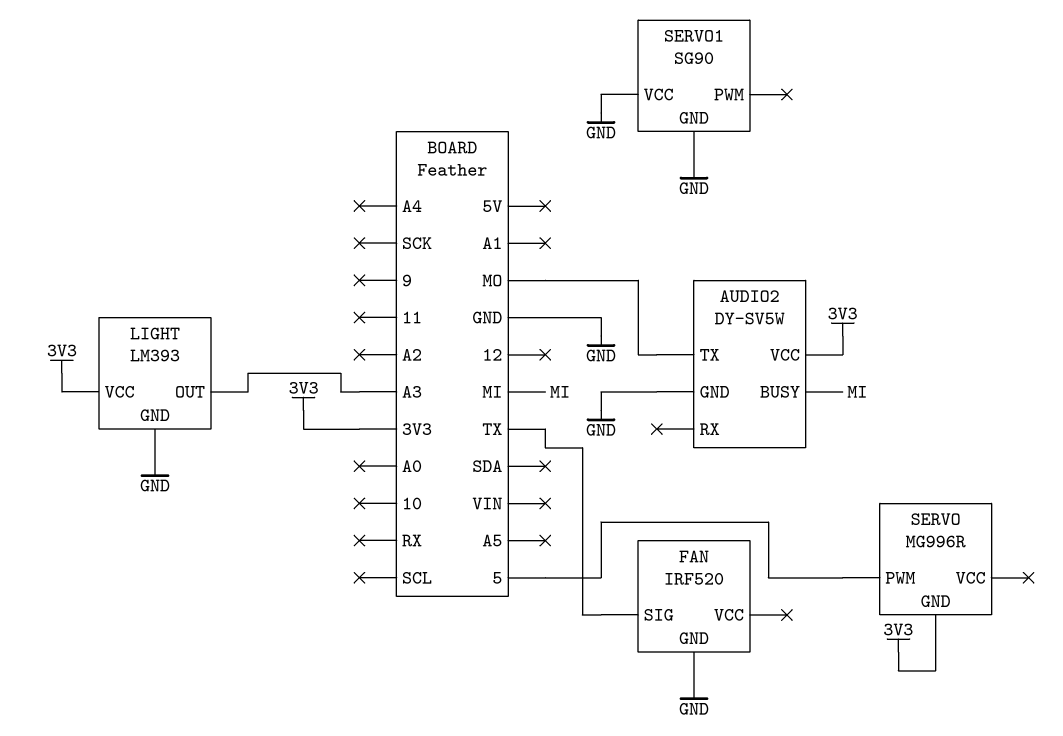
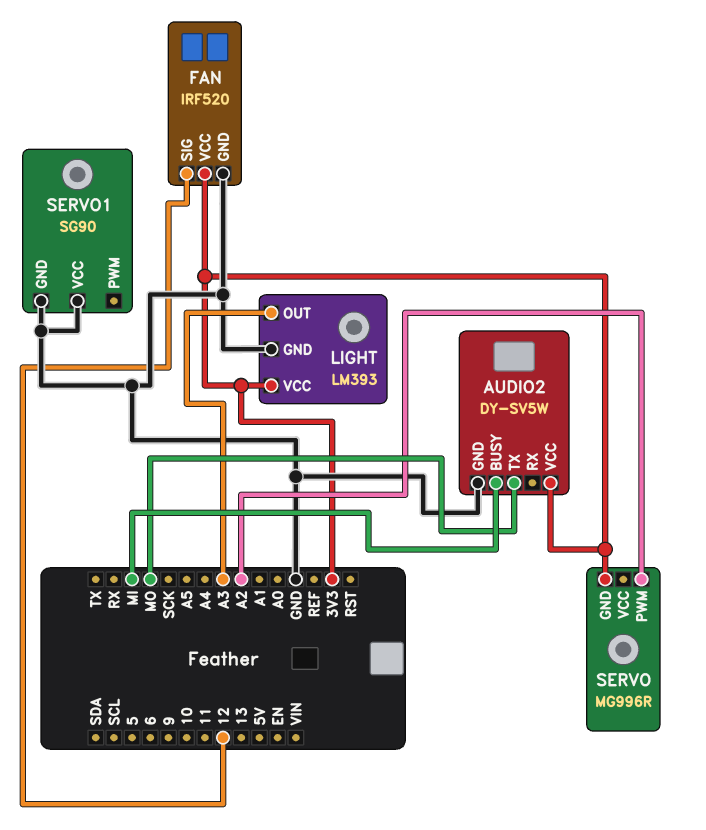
FAN pin SIG: TX -> 12
FAN pin VCC: none -> 3V3
SERVO pin PWM: 5 -> A2

